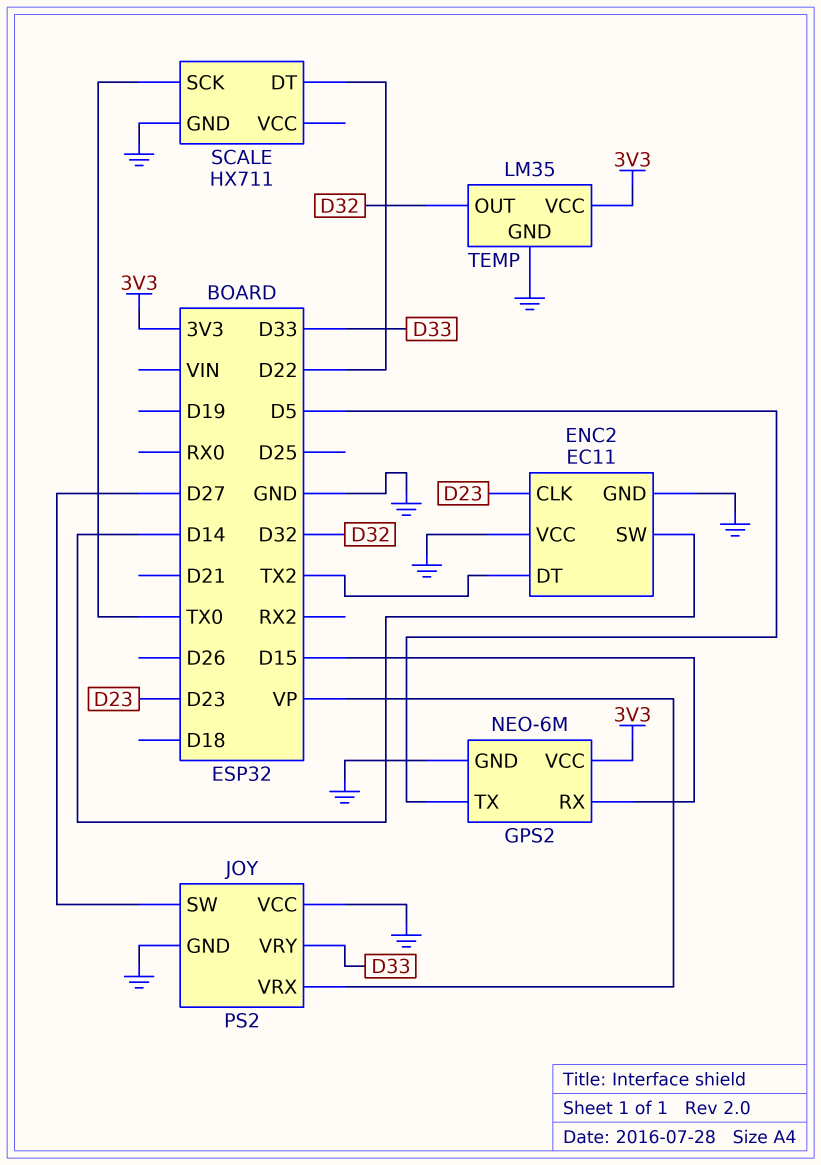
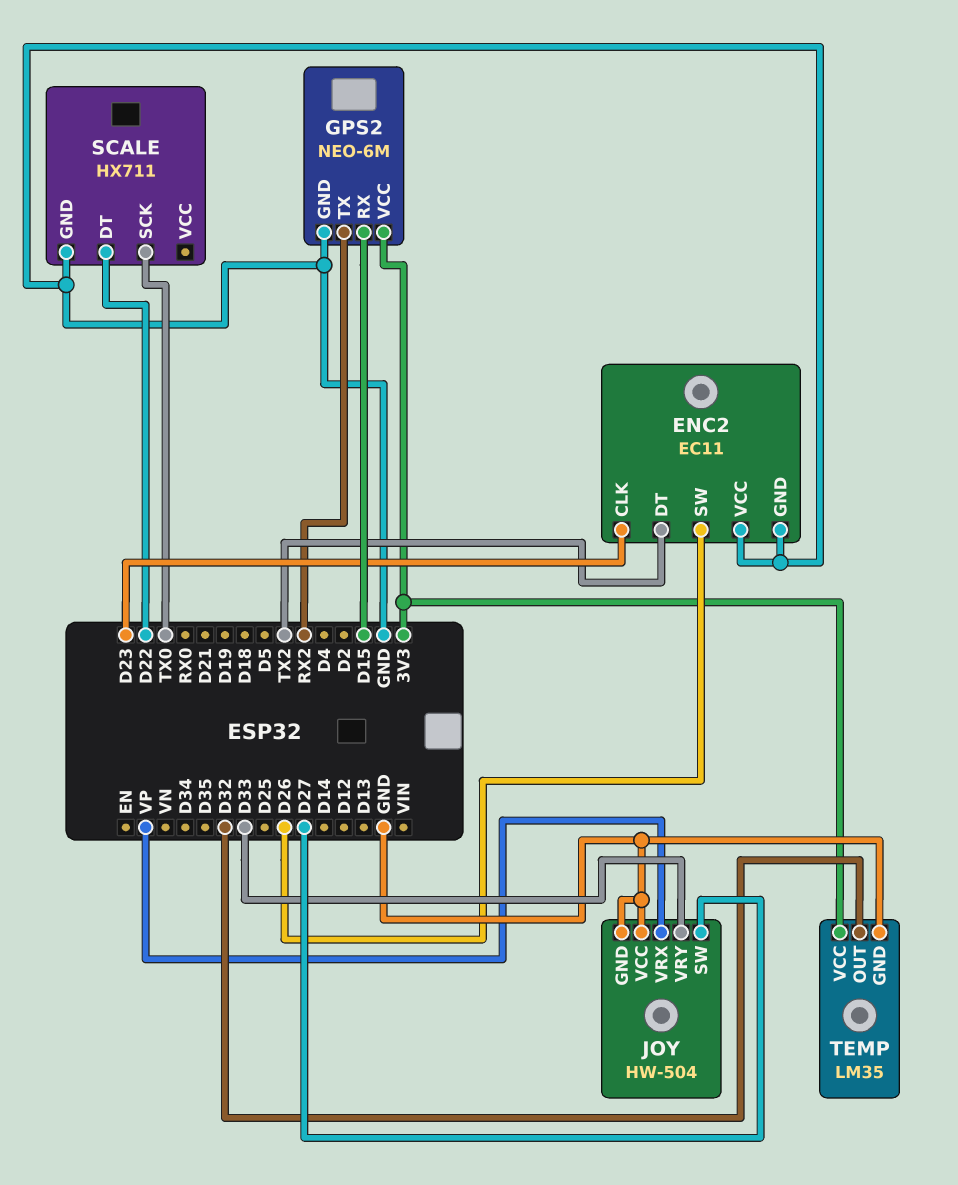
ENC2 pin SW: D14 -> D26
GPS2 pin TX: D5 -> RX2
JOY: PS2 -> HW-504

